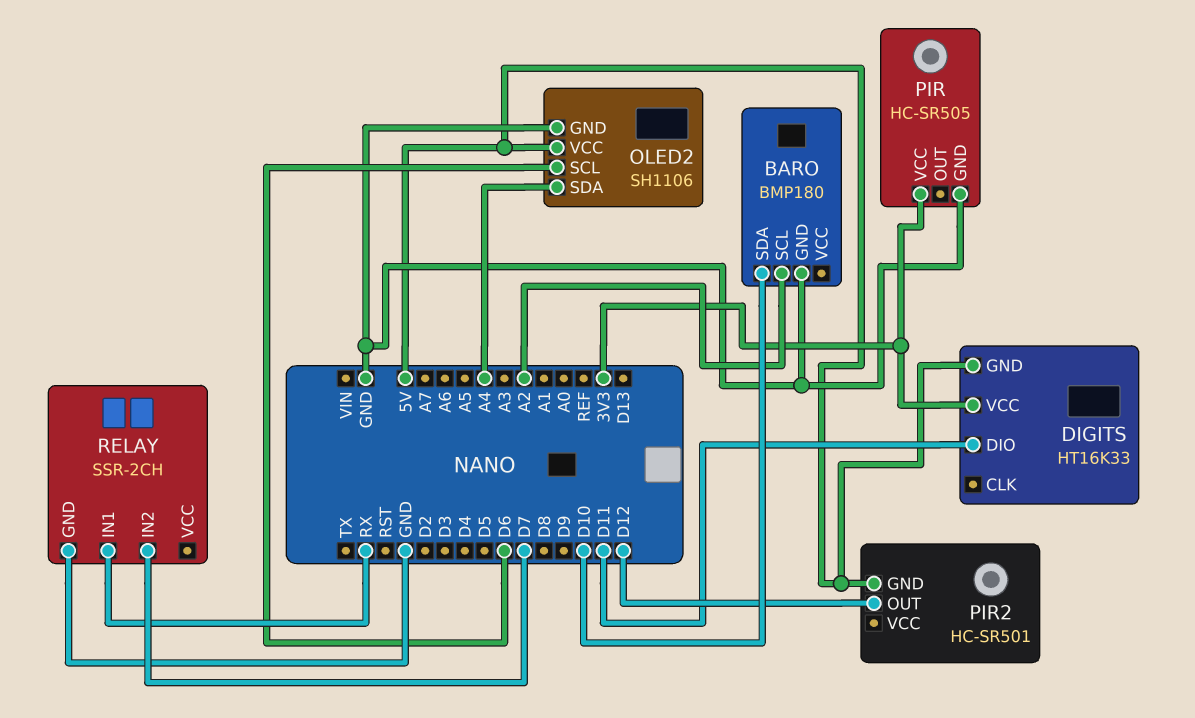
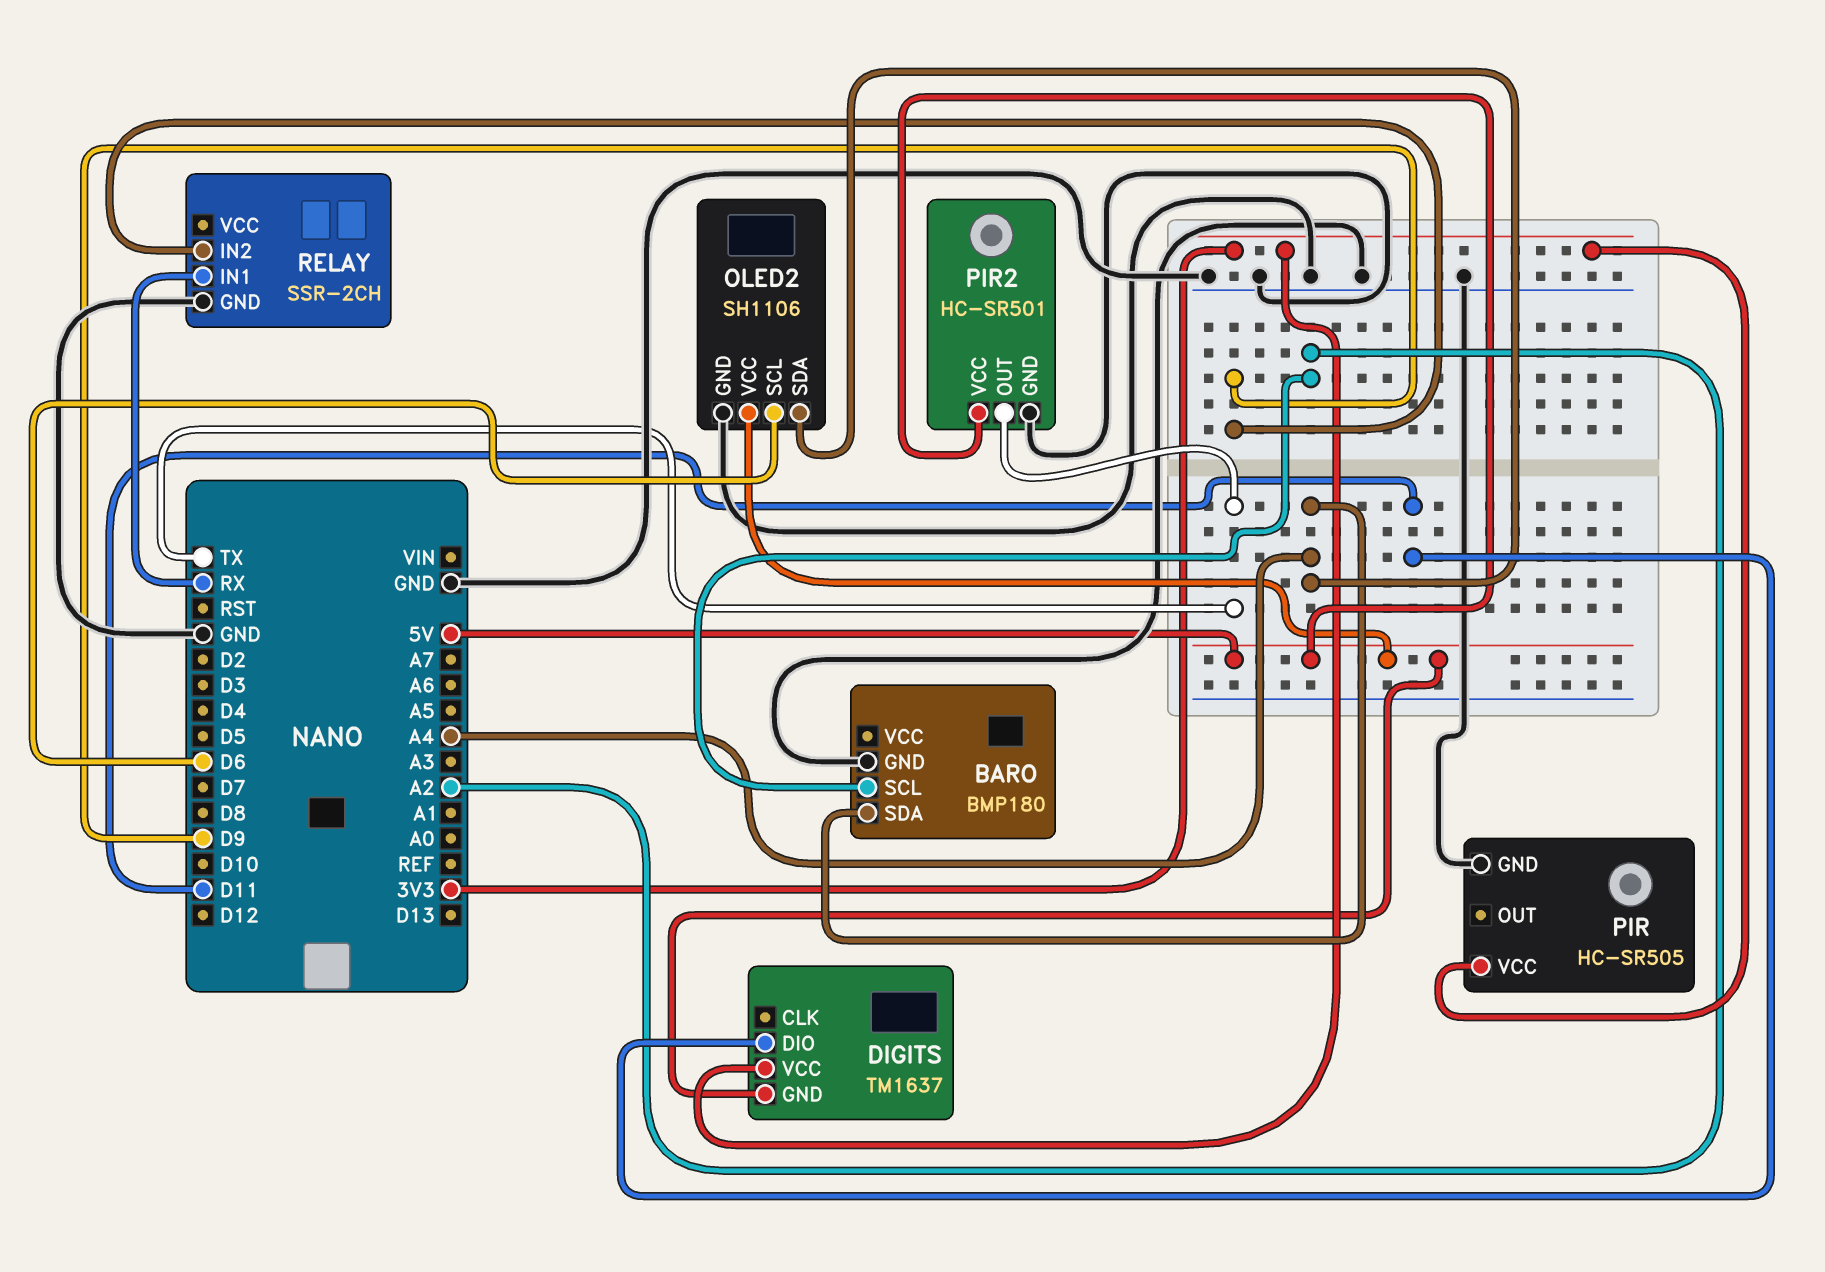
BARO pin SDA: D10 -> A4
DIGITS: HT16K33 -> TM1637
PIR2 pin GND: 5V -> GND
PIR2 pin OUT: D12 -> TX
PIR2 pin VCC: none -> 5V
RELAY pin IN2: D7 -> D9

